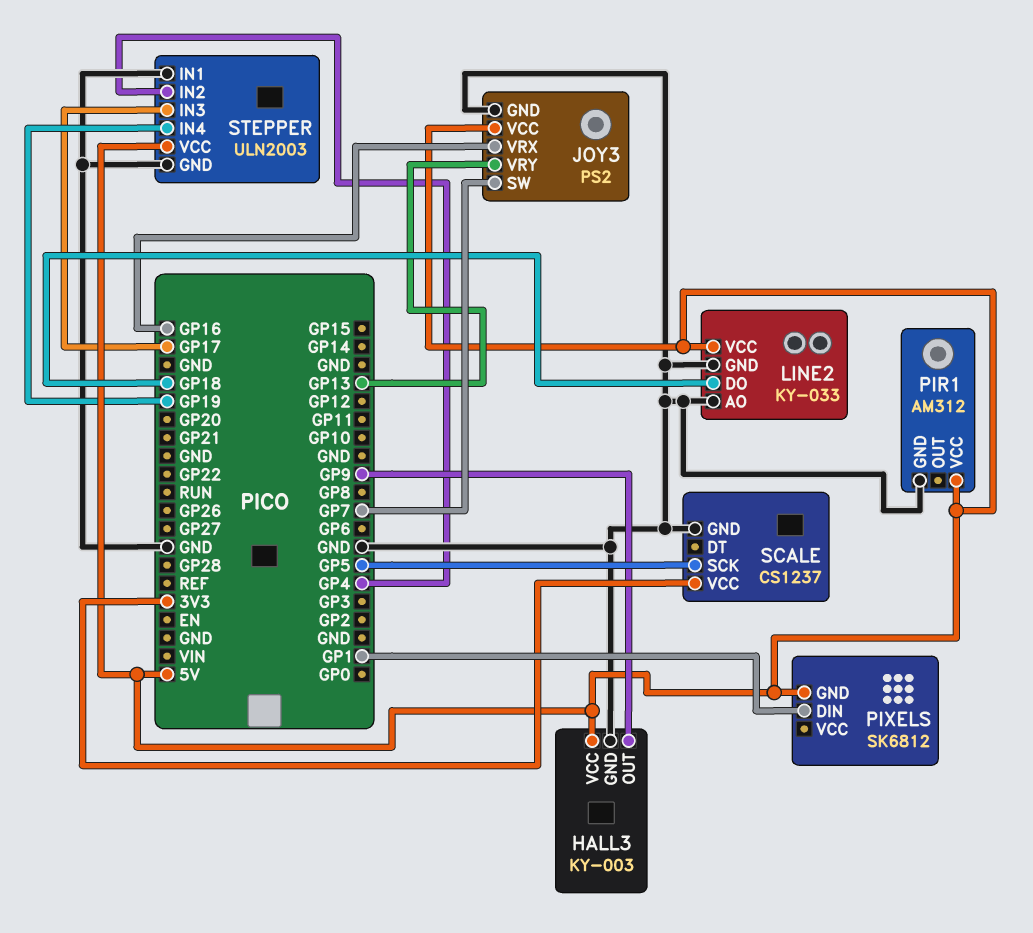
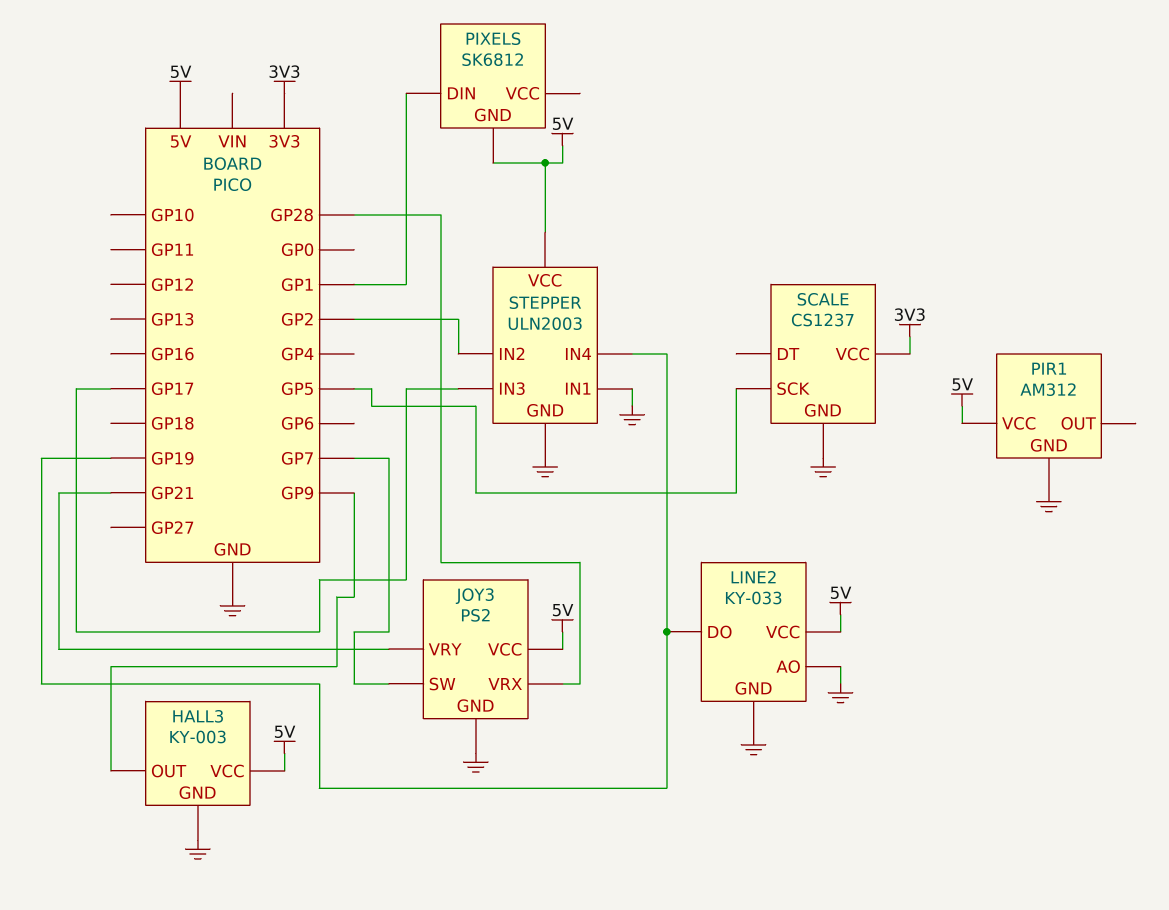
JOY3 pin VRX: GP16 -> GP28
JOY3 pin VRY: GP13 -> GP21
LINE2 pin DO: GP18 -> GP19
STEPPER pin IN2: GP4 -> GP2

